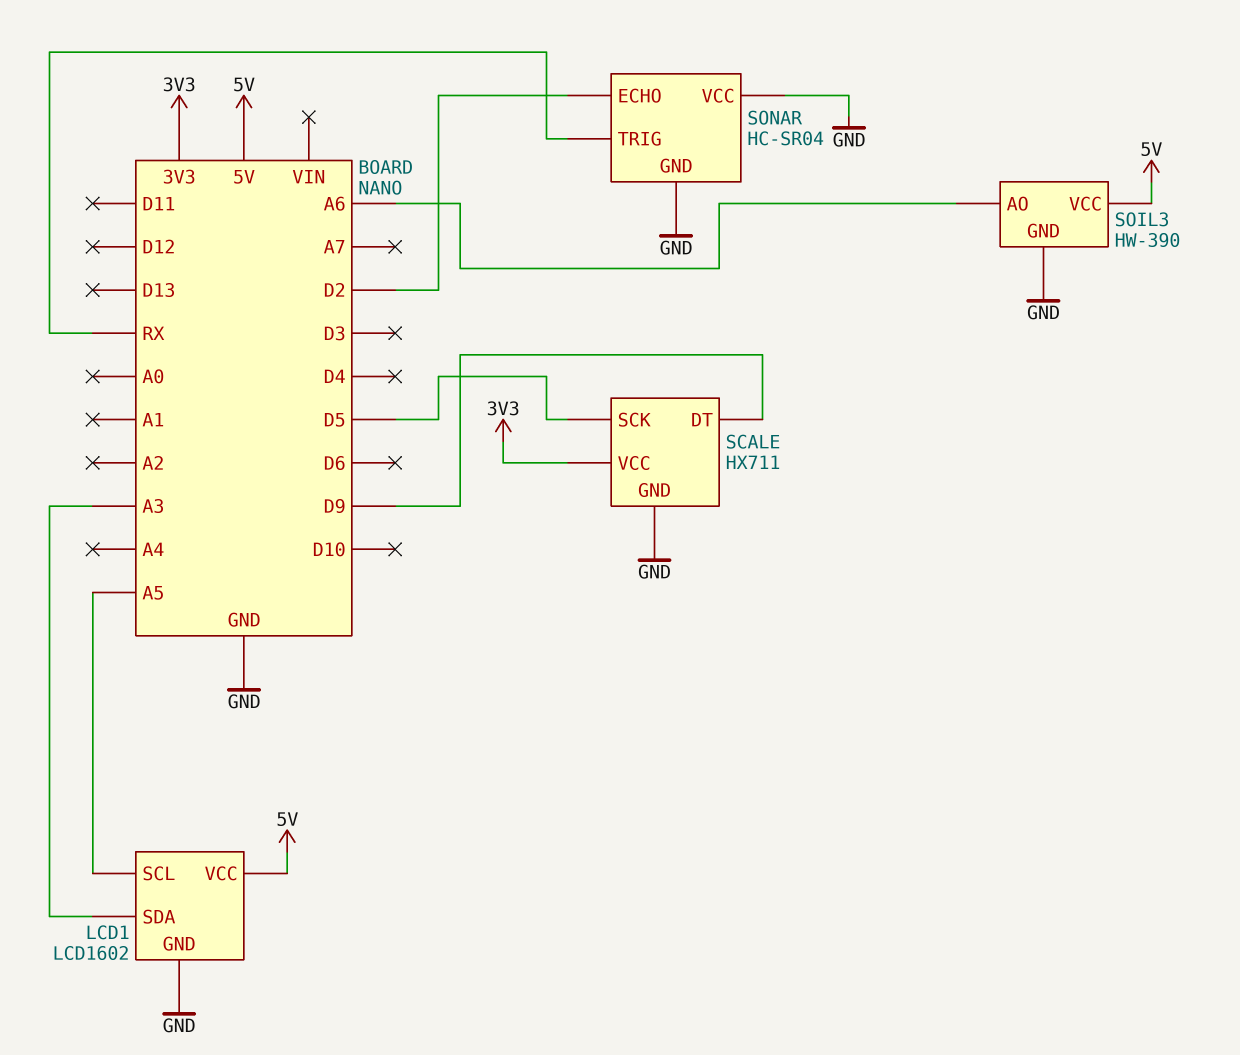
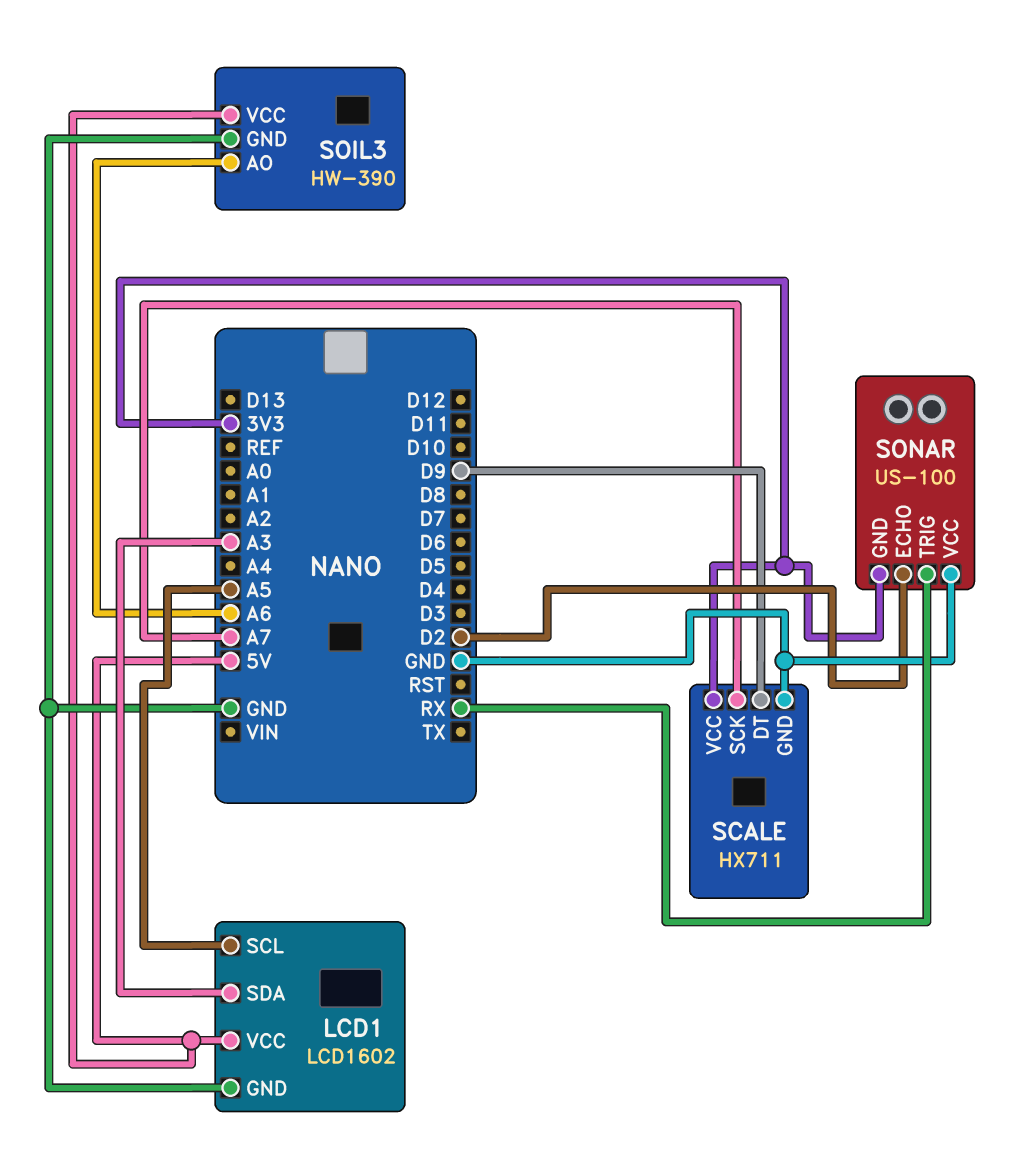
SCALE pin SCK: D5 -> A7
SONAR: HC-SR04 -> US-100
SONAR pin GND: GND -> 3V3

